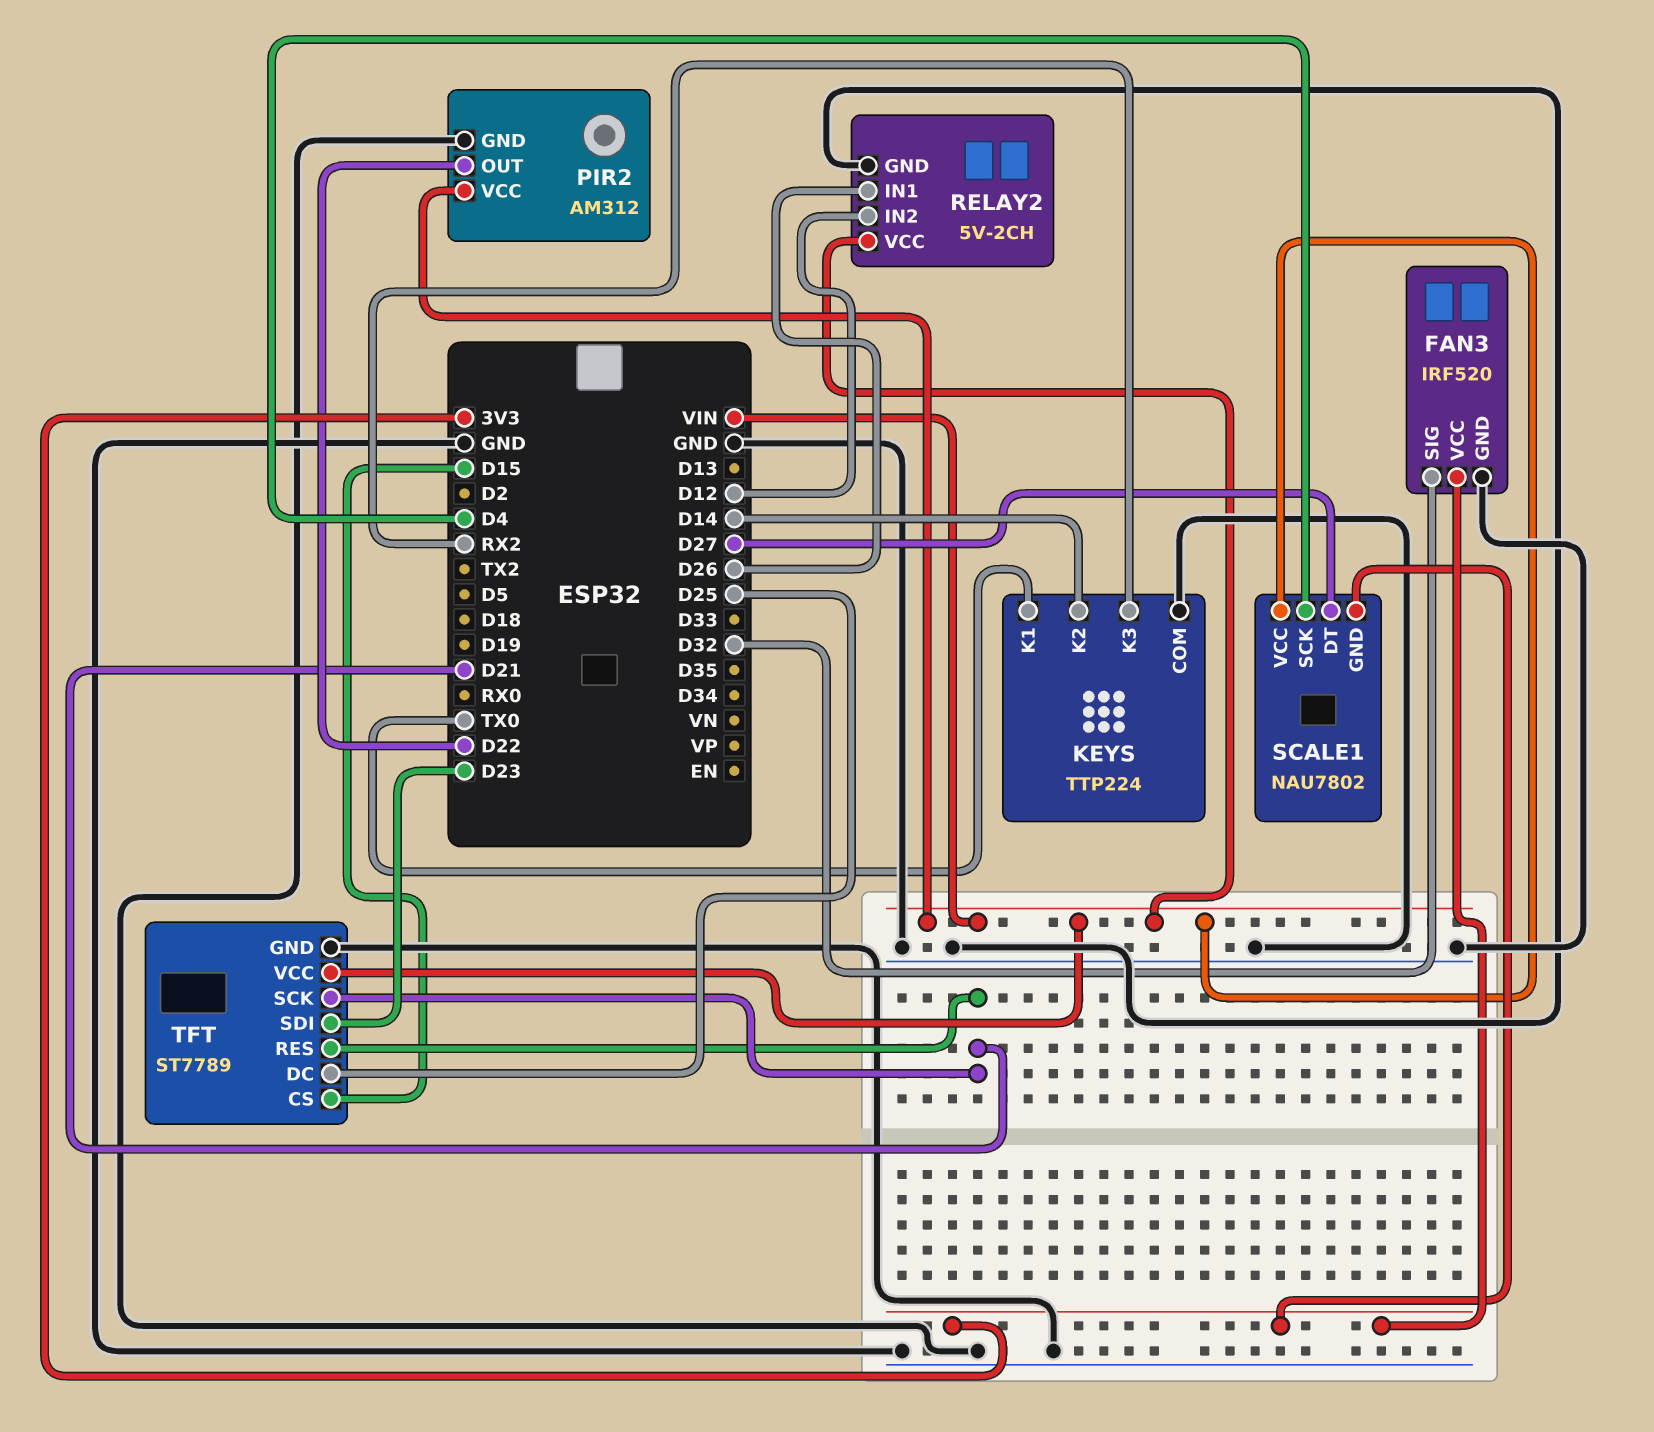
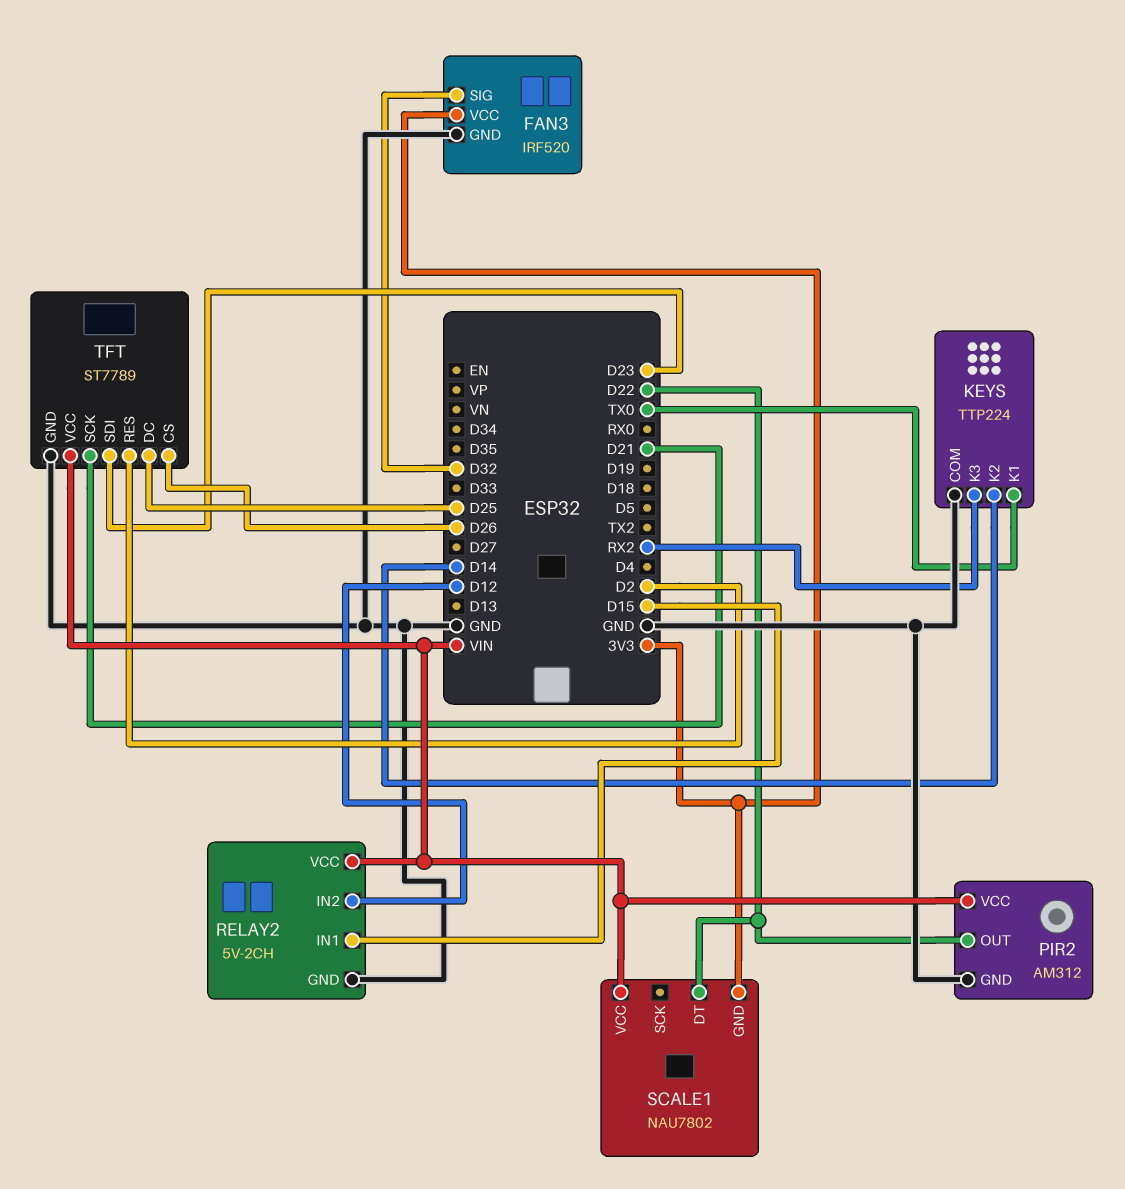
RELAY2 pin IN1: D26 -> D15
SCALE1 pin DT: D27 -> D22
SCALE1 pin SCK: D4 -> none
TFT pin CS: D15 -> D26
TFT pin RES: D21 -> D2

